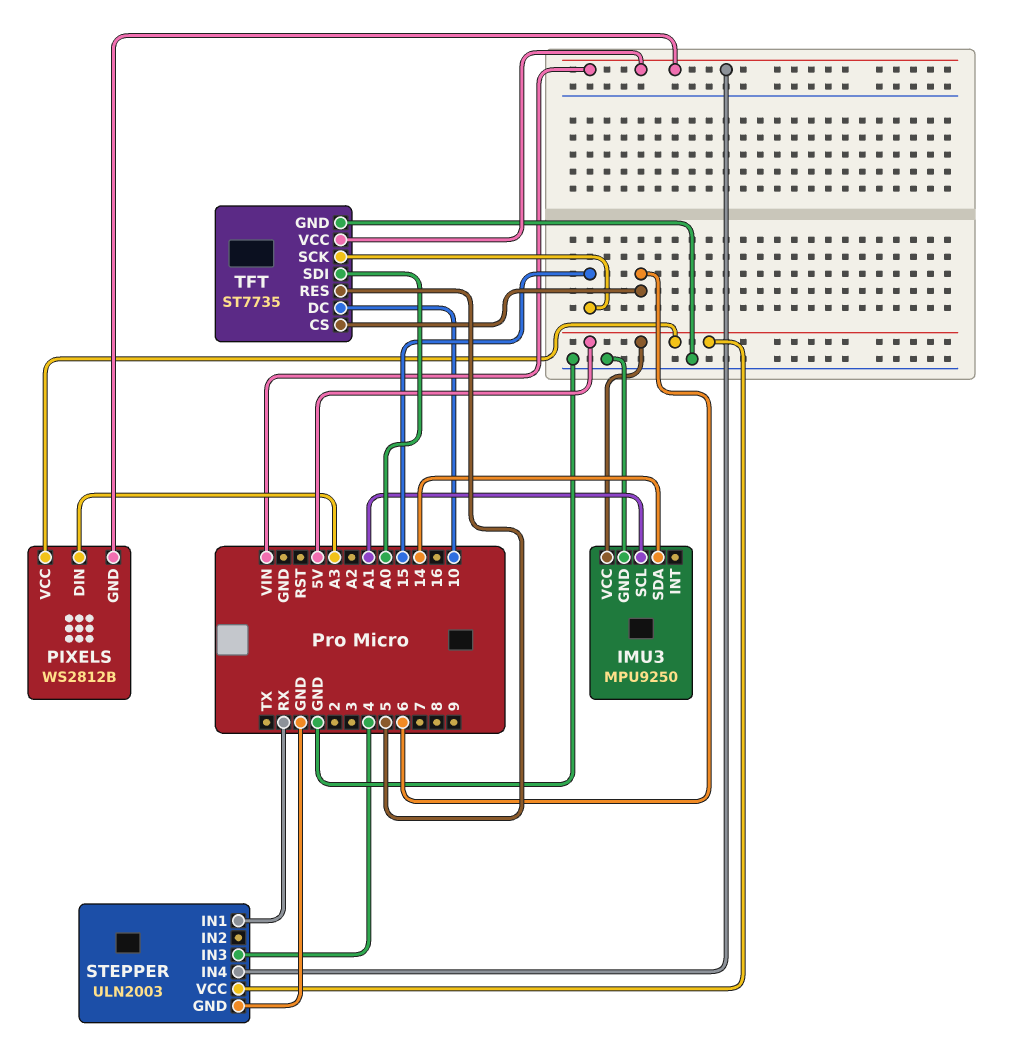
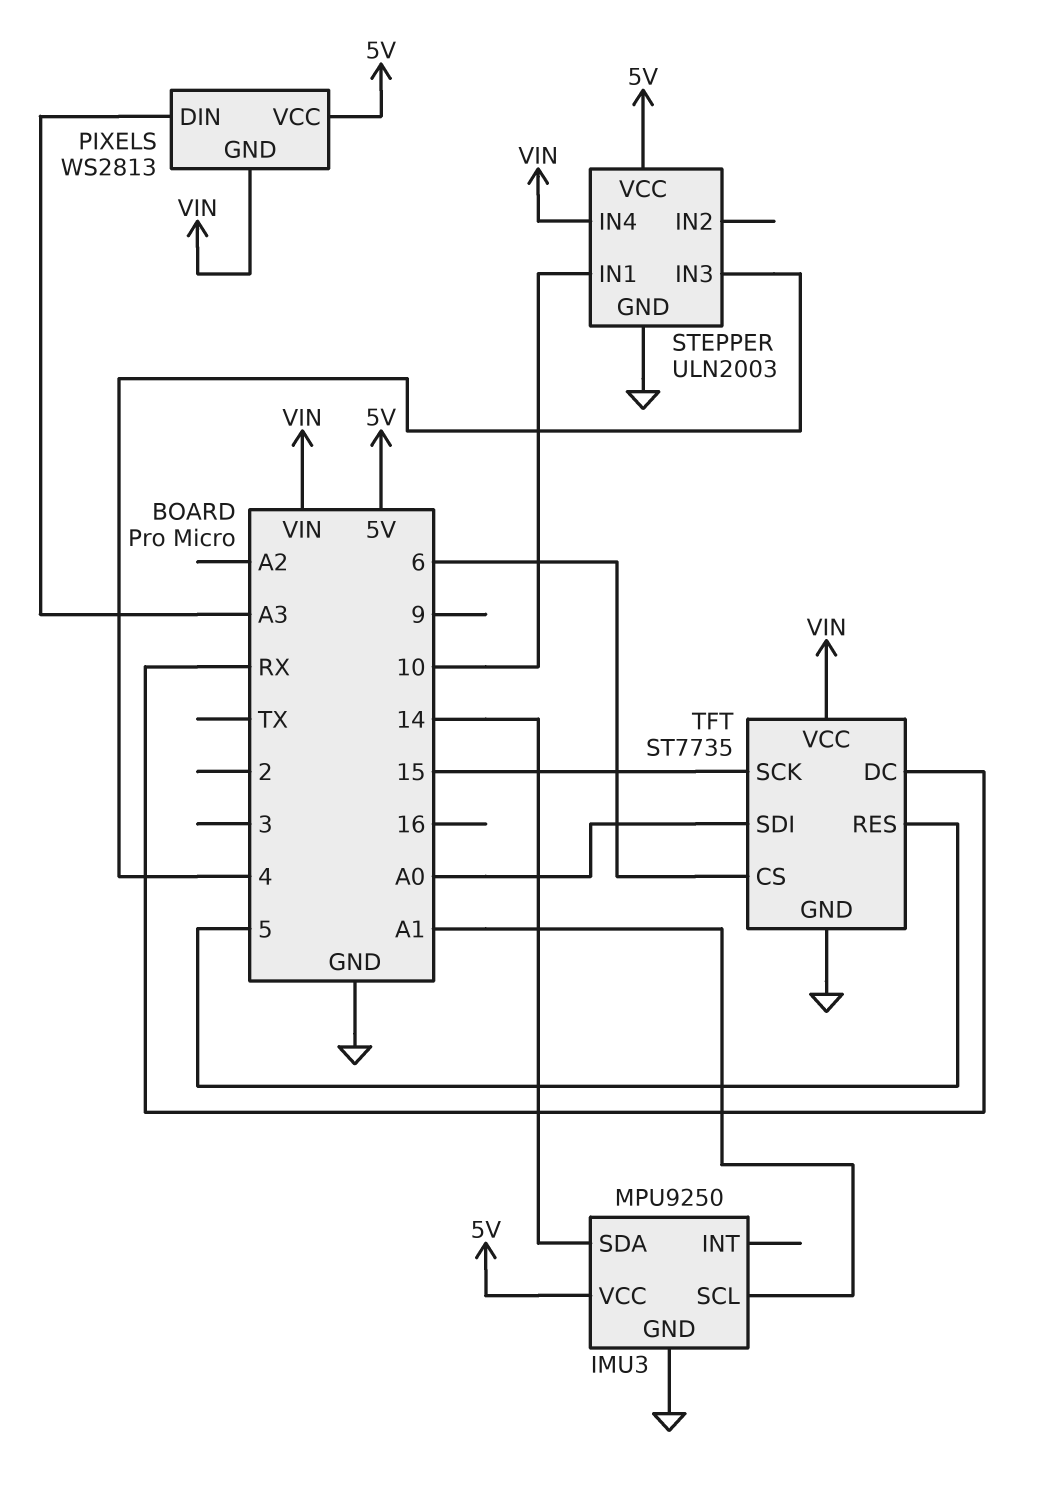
PIXELS: WS2812B -> WS2813
STEPPER pin IN1: RX -> 10
TFT pin DC: 10 -> RX

